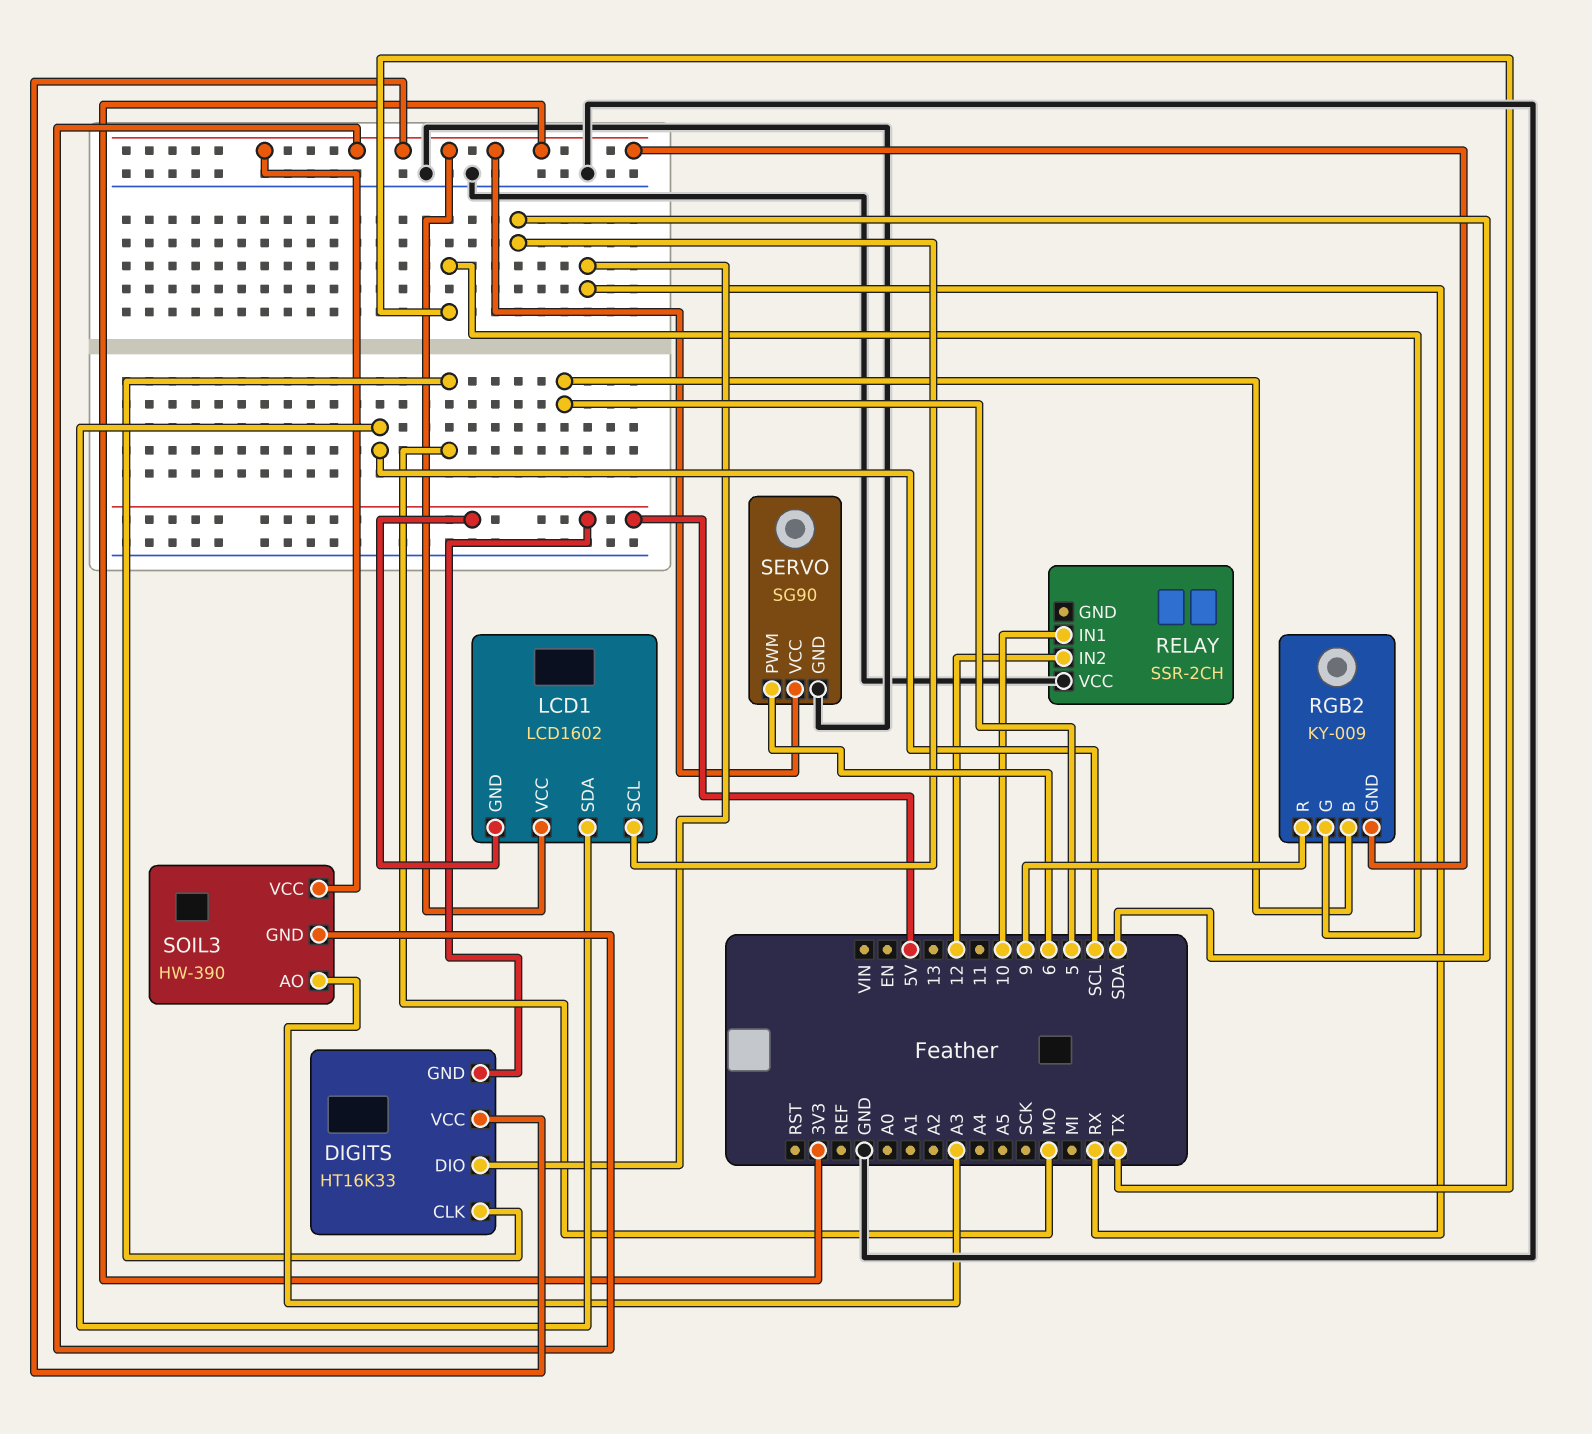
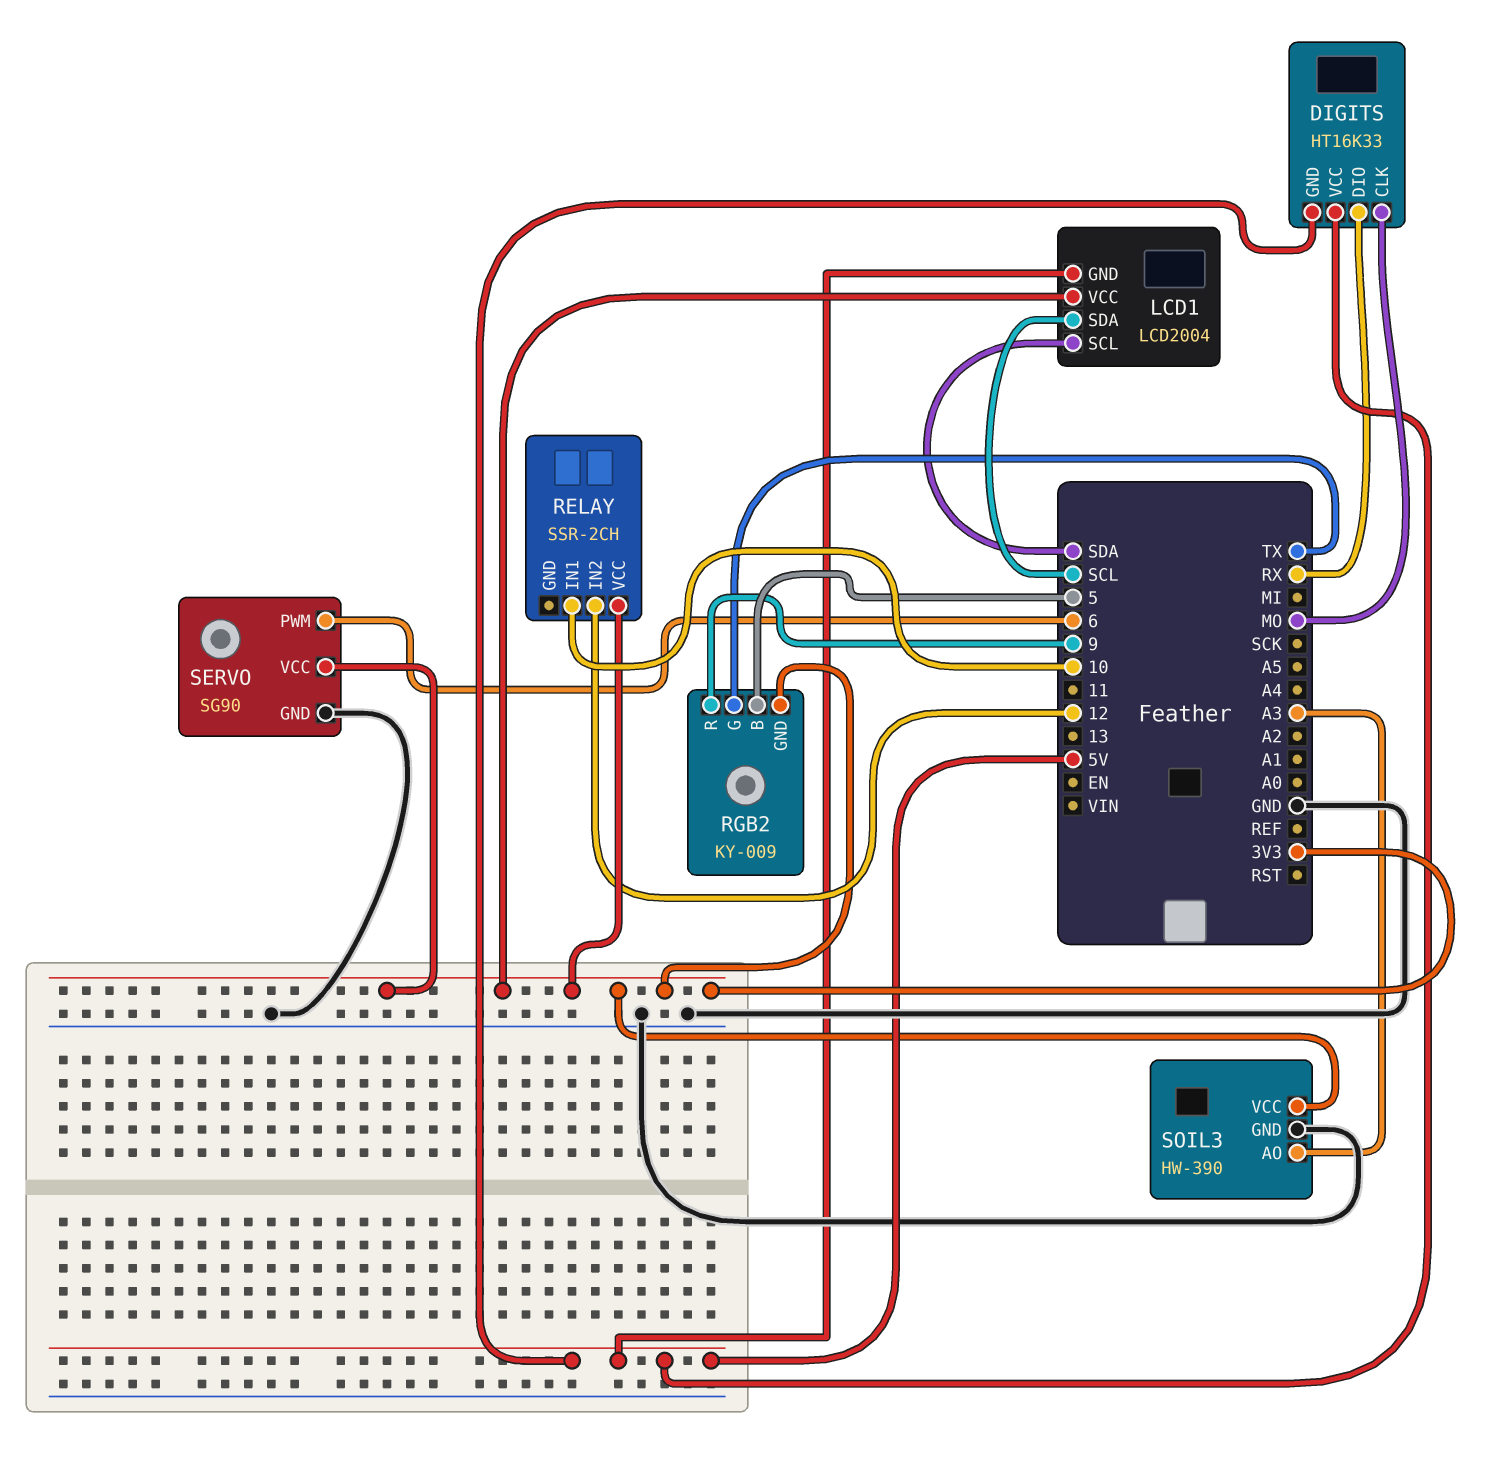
DIGITS pin VCC: 3V3 -> 5V
LCD1: LCD1602 -> LCD2004
RELAY pin VCC: GND -> 3V3
SOIL3 pin GND: 3V3 -> GND

